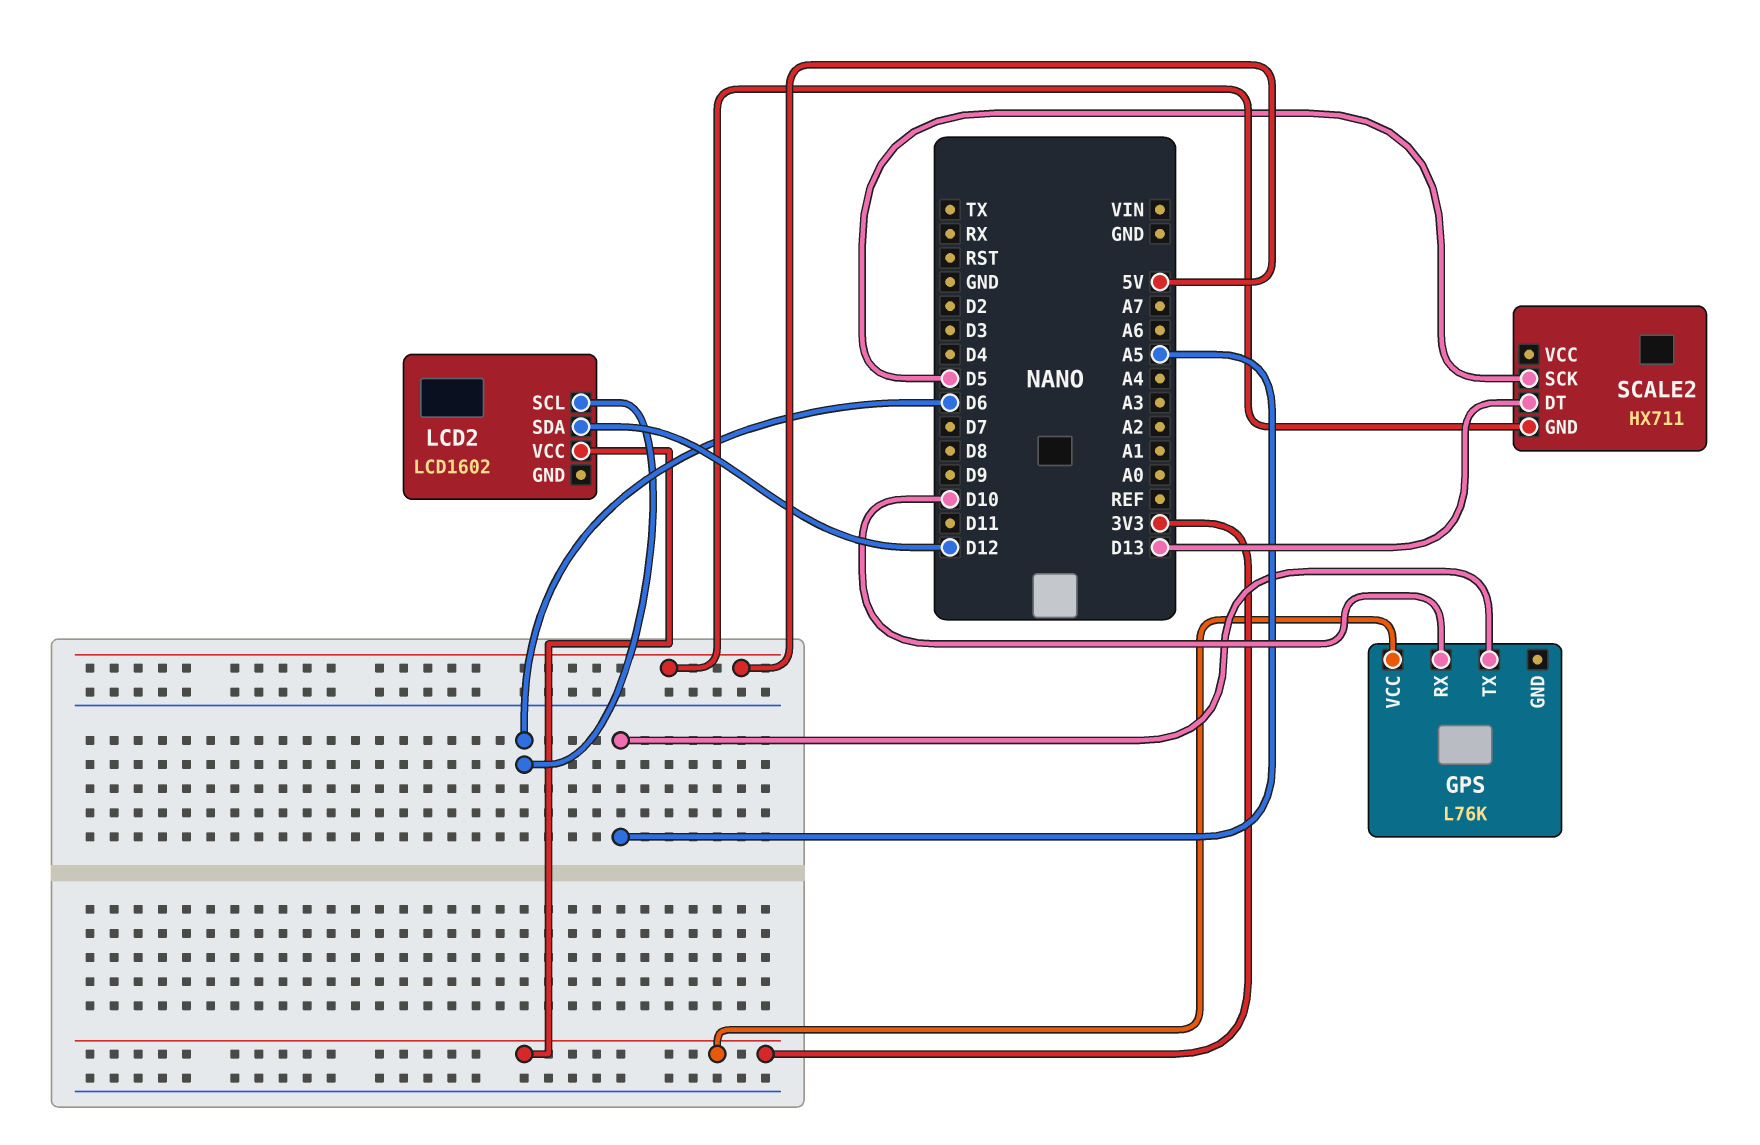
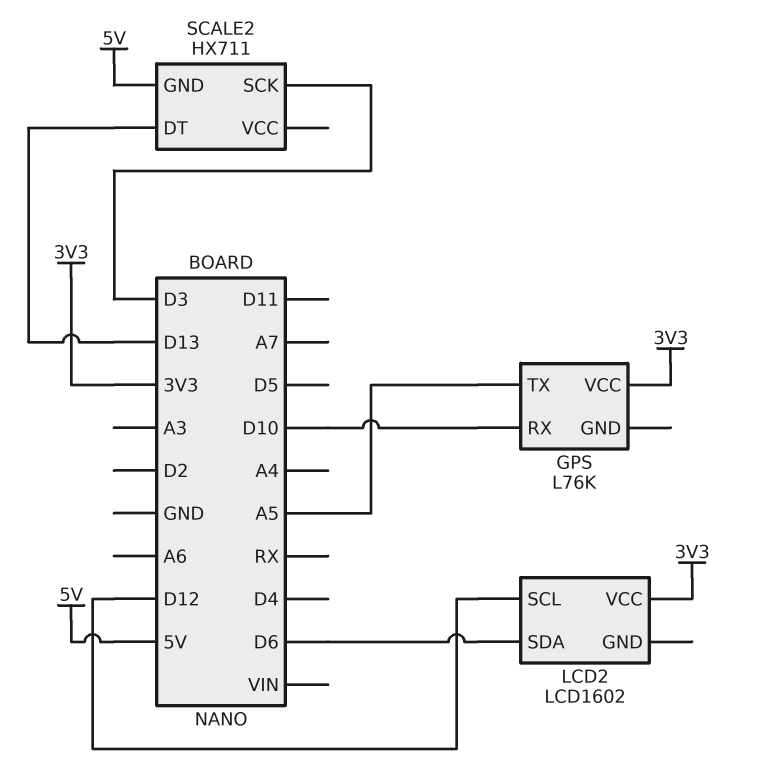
LCD2 pin SCL: D6 -> D12
LCD2 pin SDA: D12 -> D6
SCALE2 pin SCK: D5 -> D3

